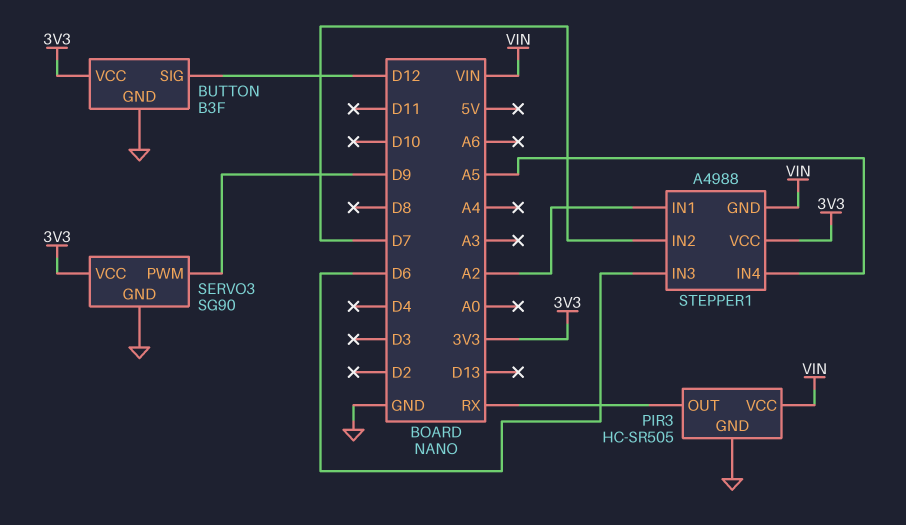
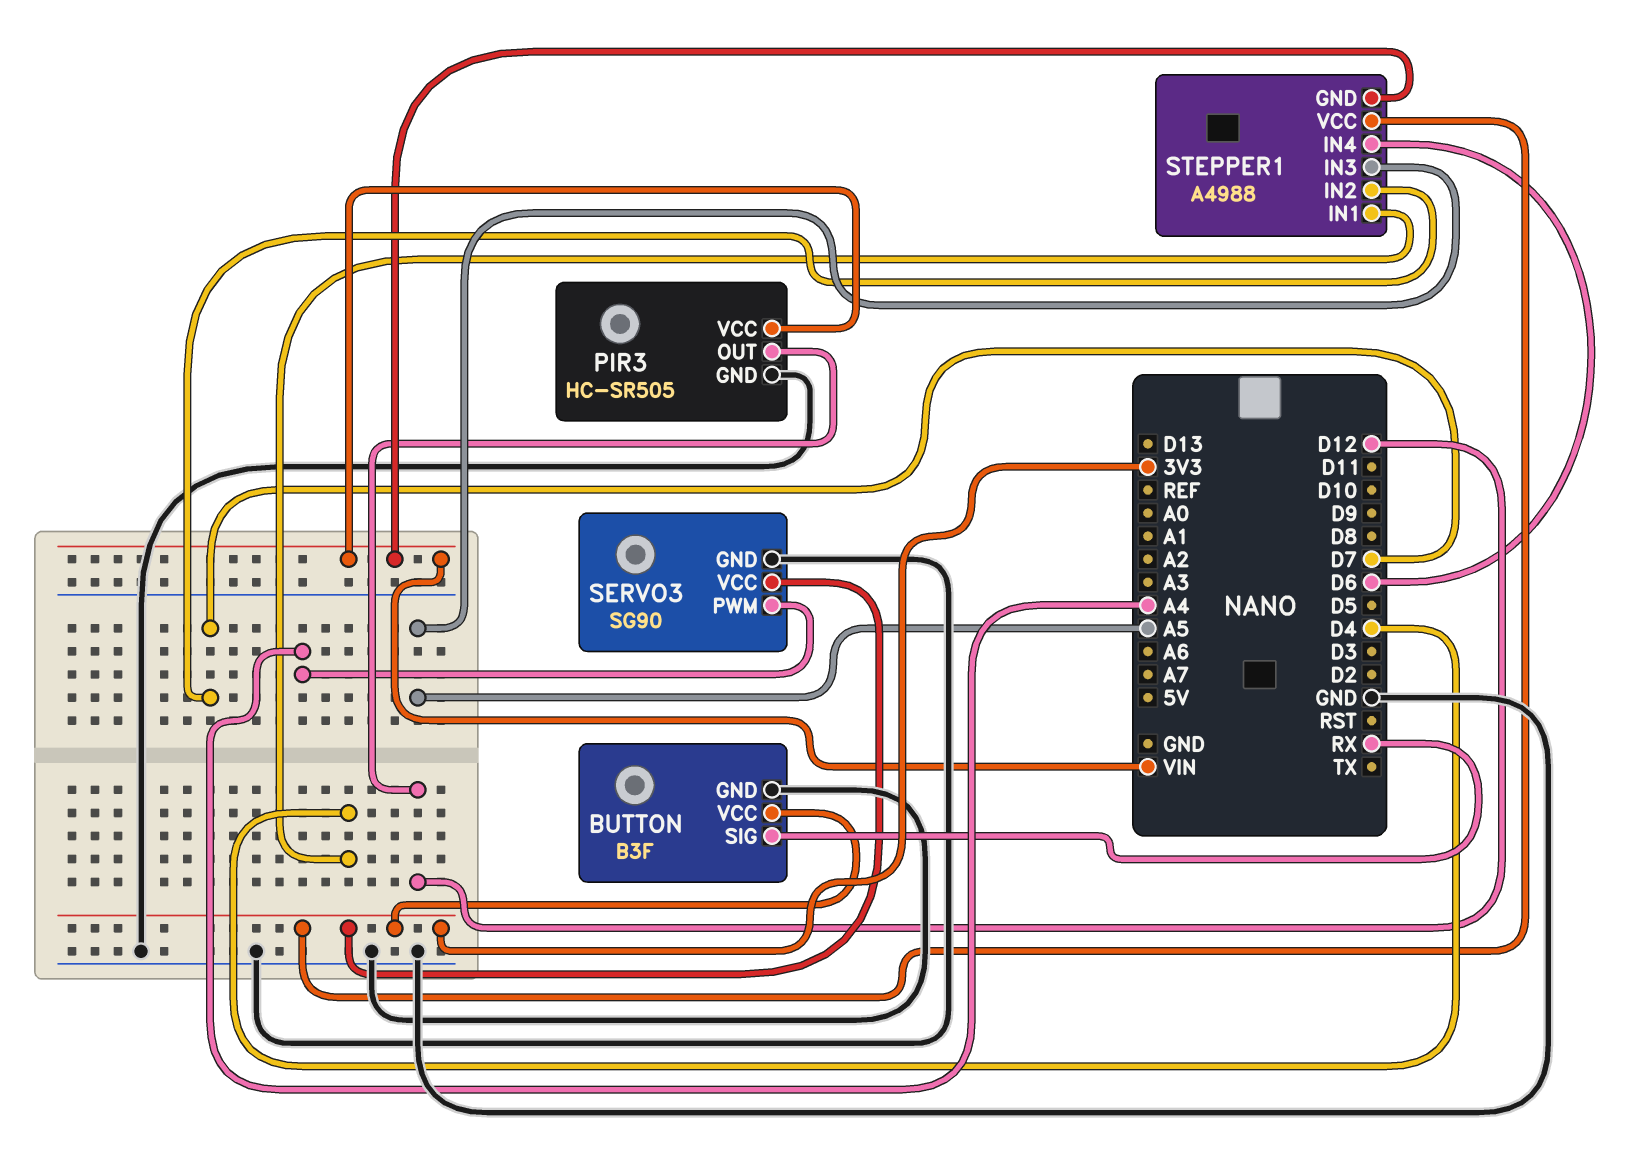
BUTTON pin SIG: D12 -> RX
PIR3 pin OUT: RX -> D12
SERVO3 pin PWM: D9 -> A4
STEPPER1 pin IN1: A2 -> D4
STEPPER1 pin IN3: D6 -> A5
STEPPER1 pin IN4: A5 -> D6

